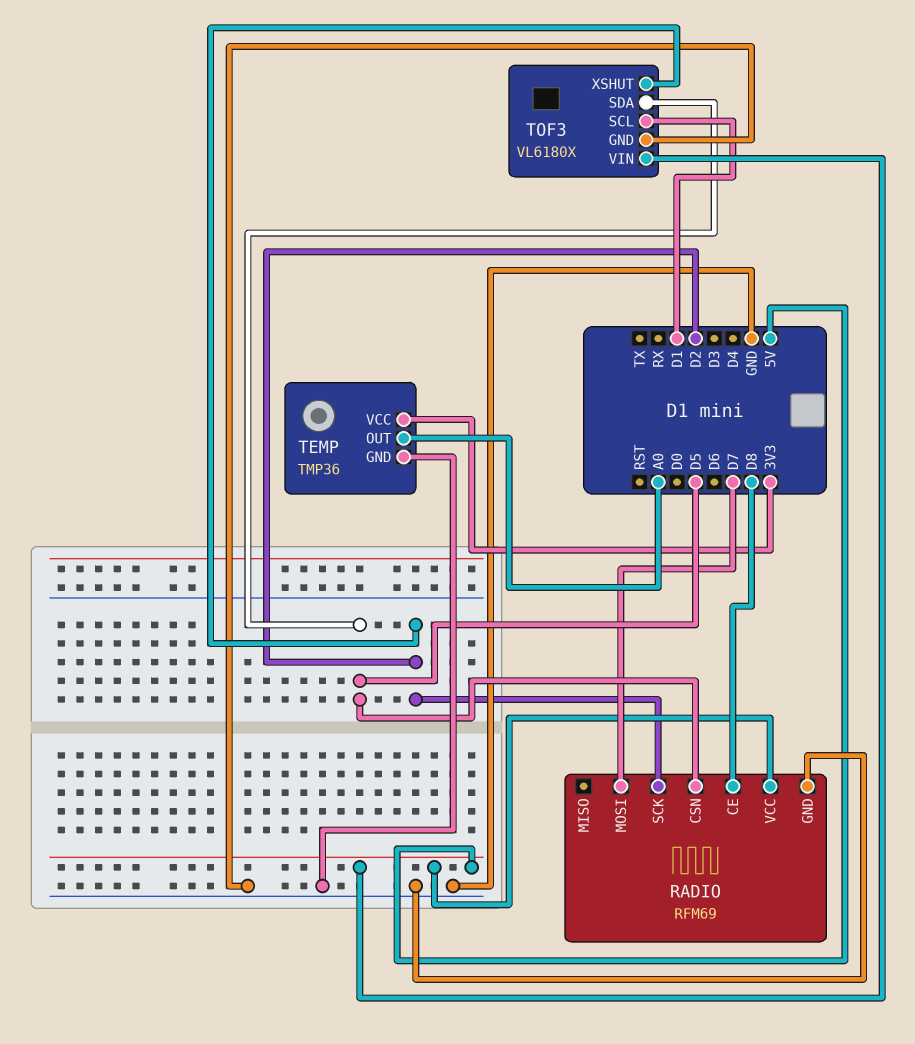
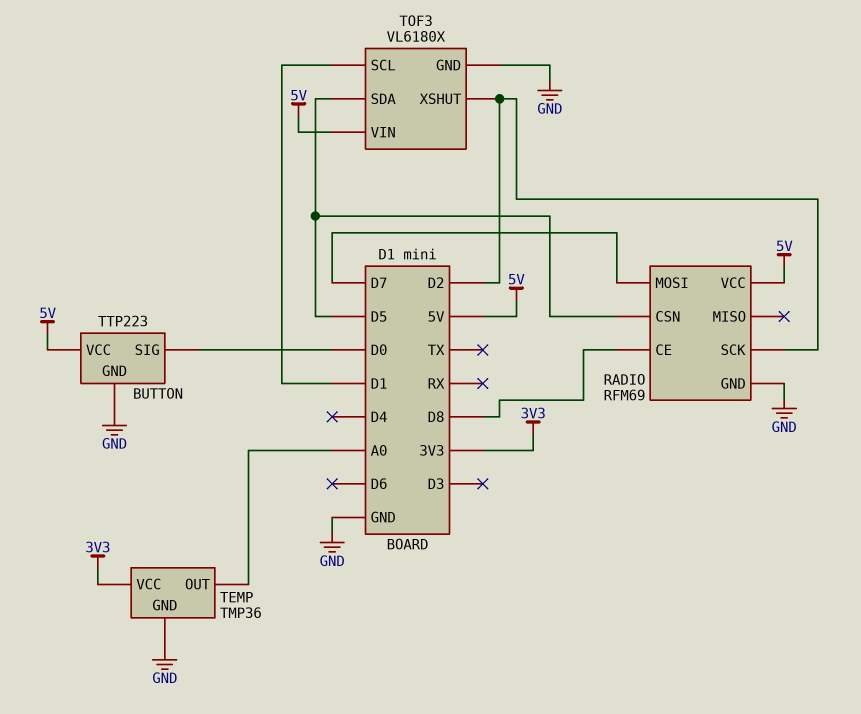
BUTTON: none -> TTP223
BUTTON pin GND: none -> GND
BUTTON pin SIG: none -> D0
BUTTON pin VCC: none -> 5V

